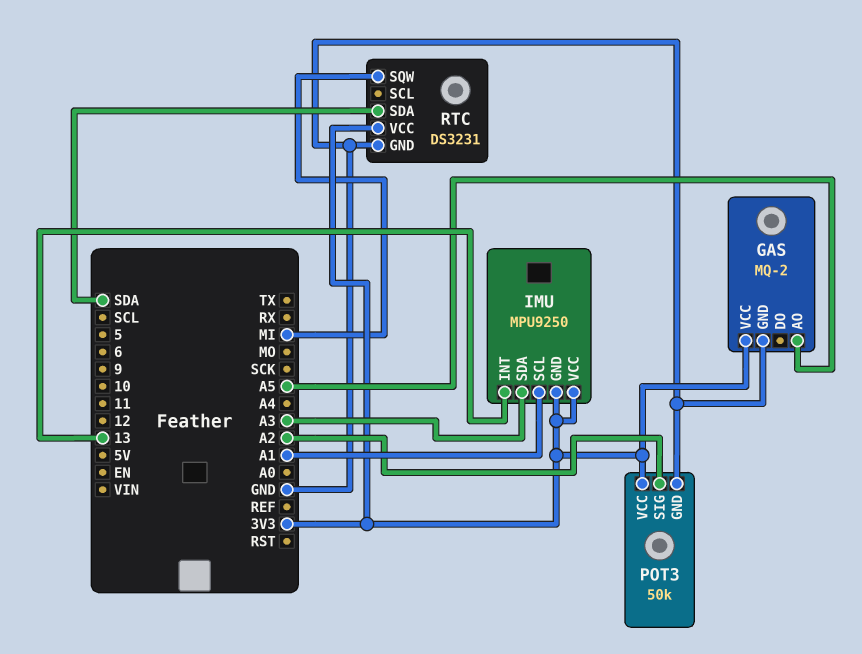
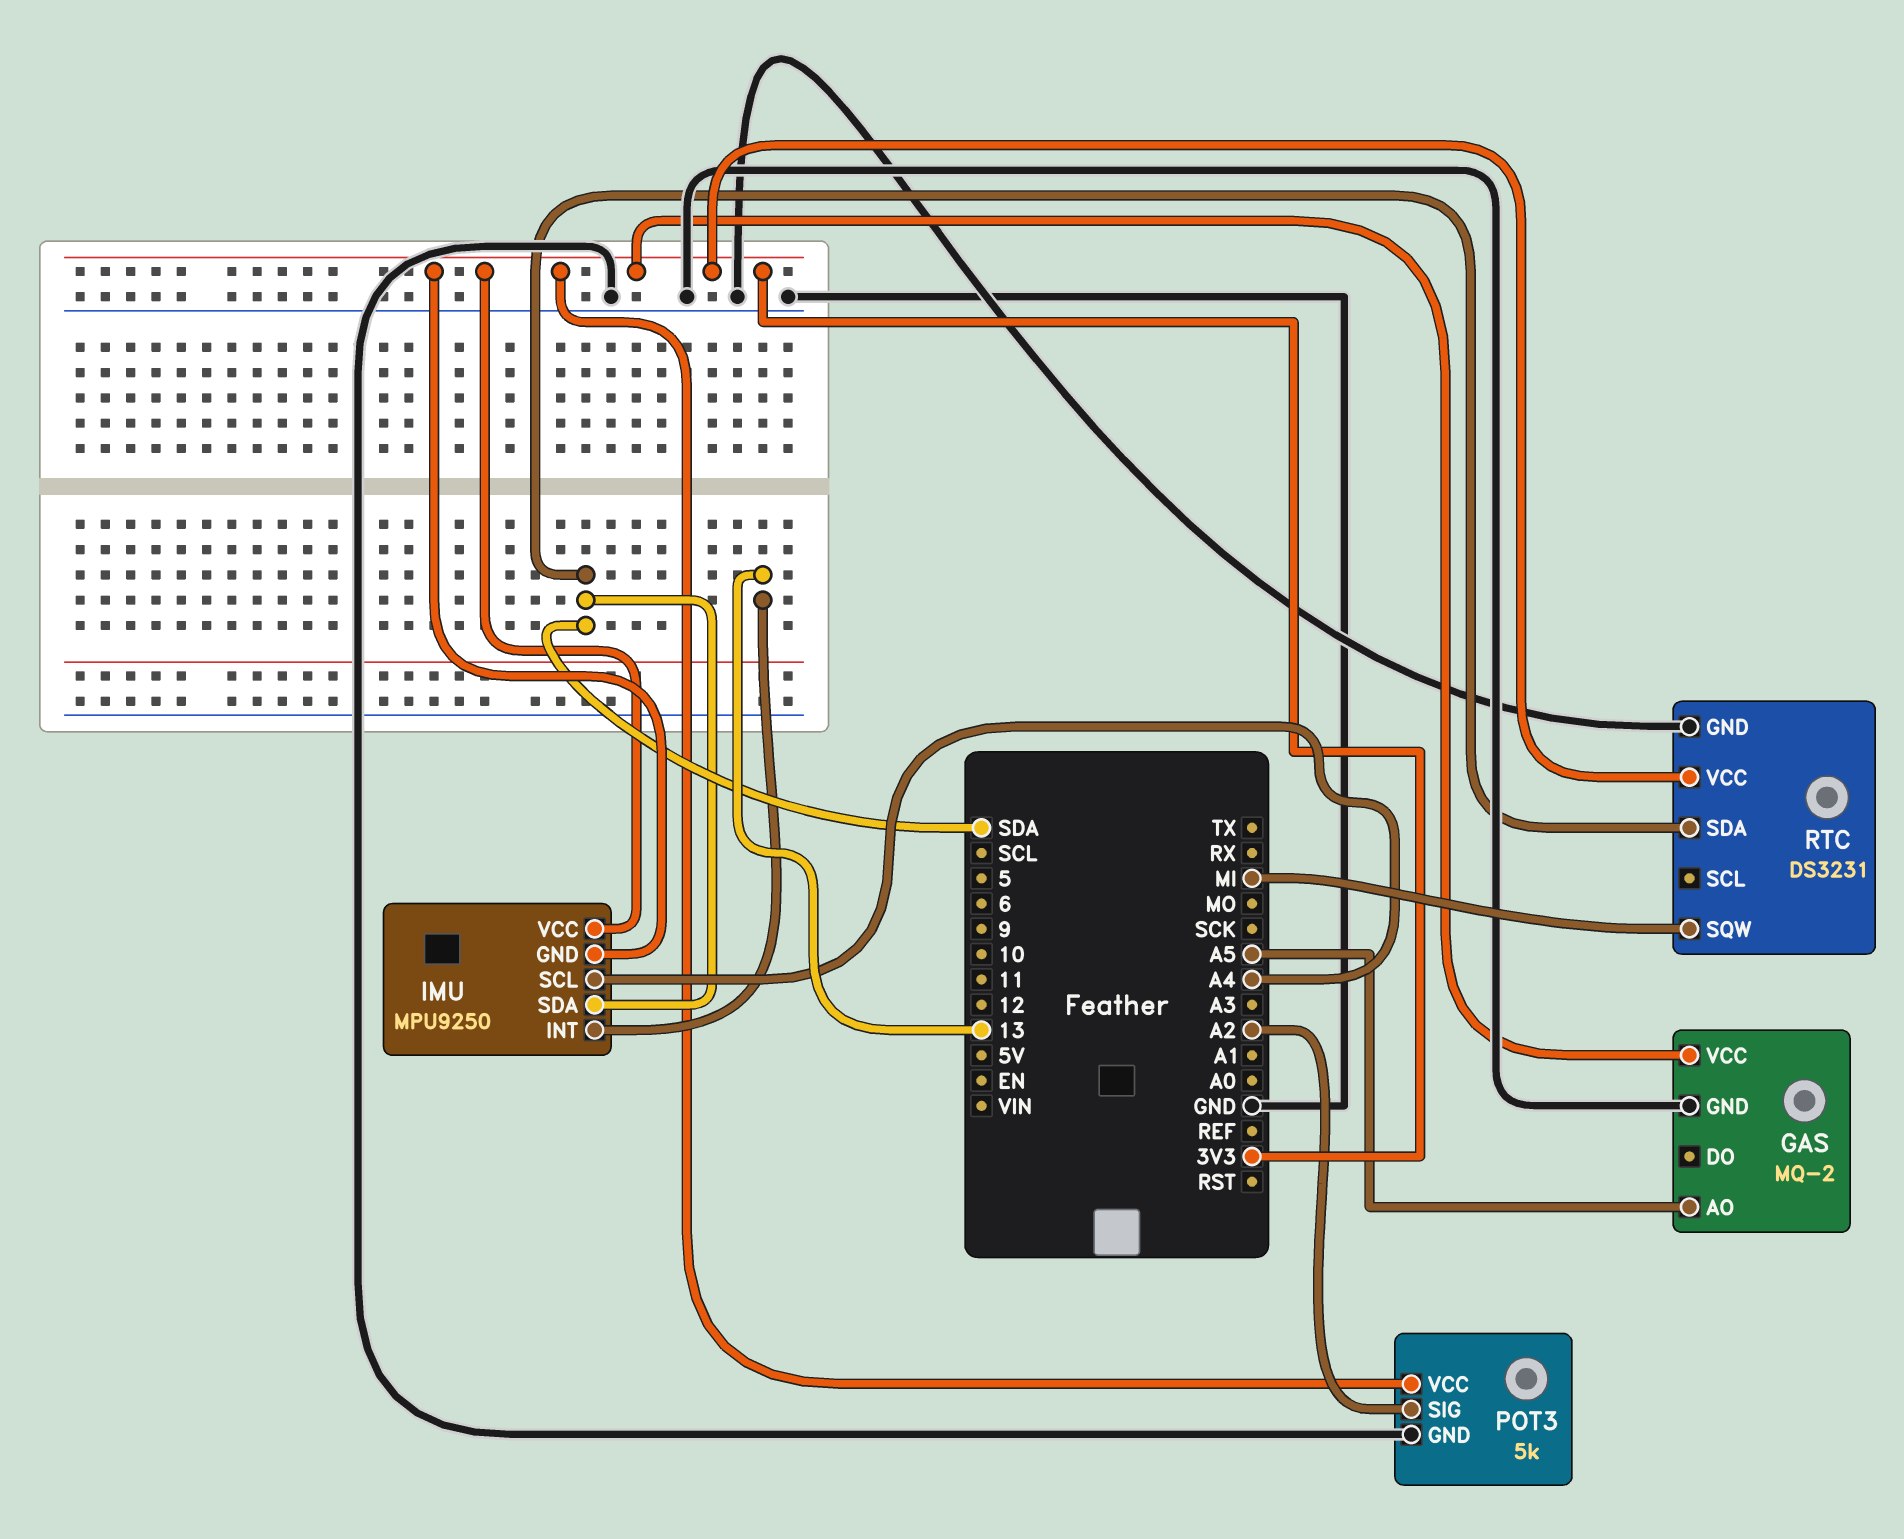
IMU pin SCL: A1 -> A4
IMU pin SDA: A3 -> SDA
POT3: 50k -> 5k

